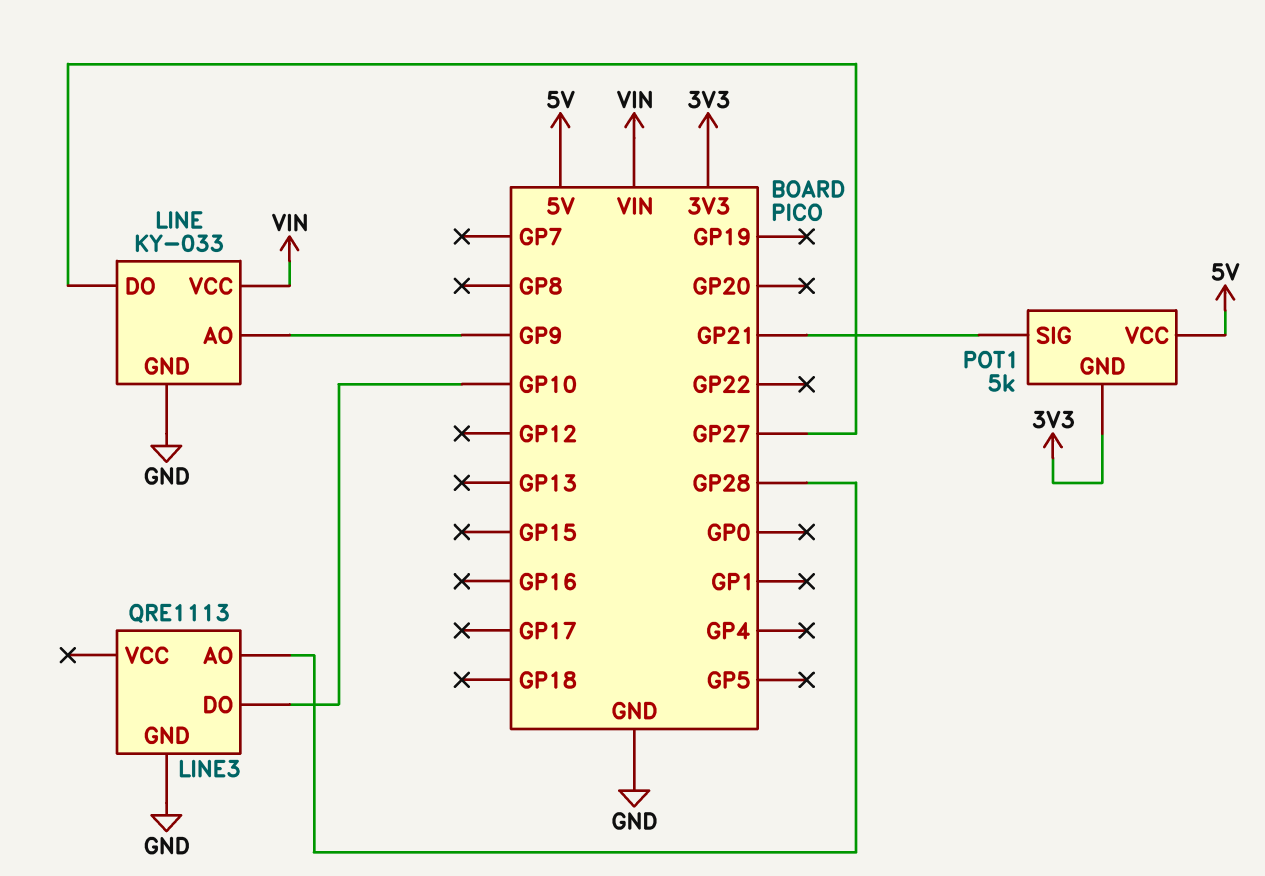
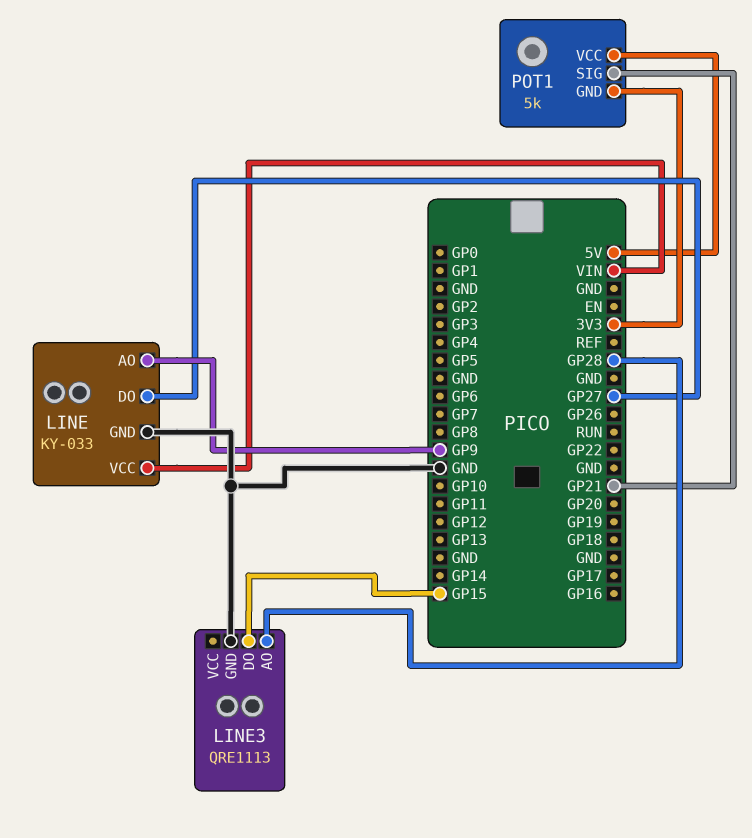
LINE3 pin DO: GP10 -> GP15

